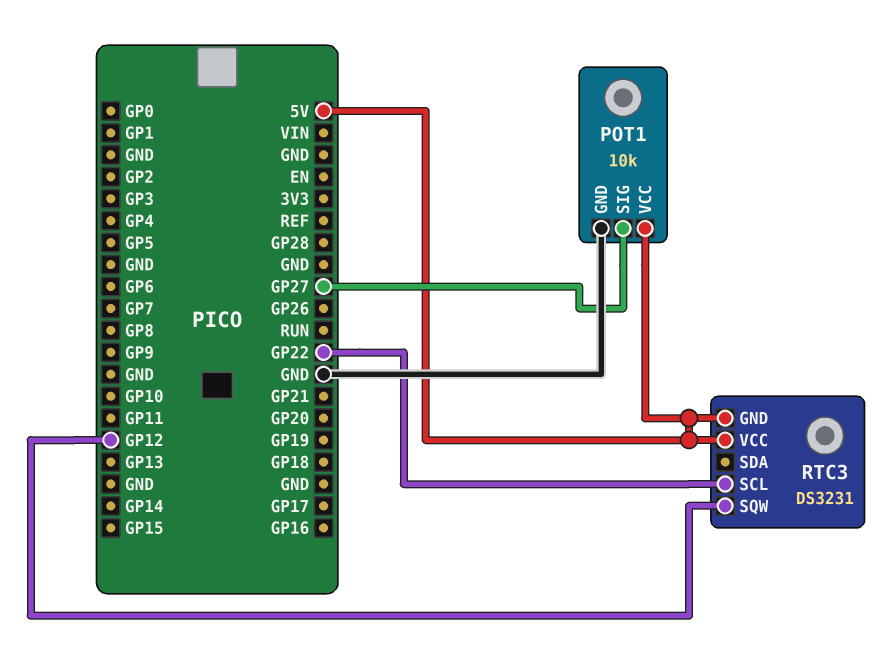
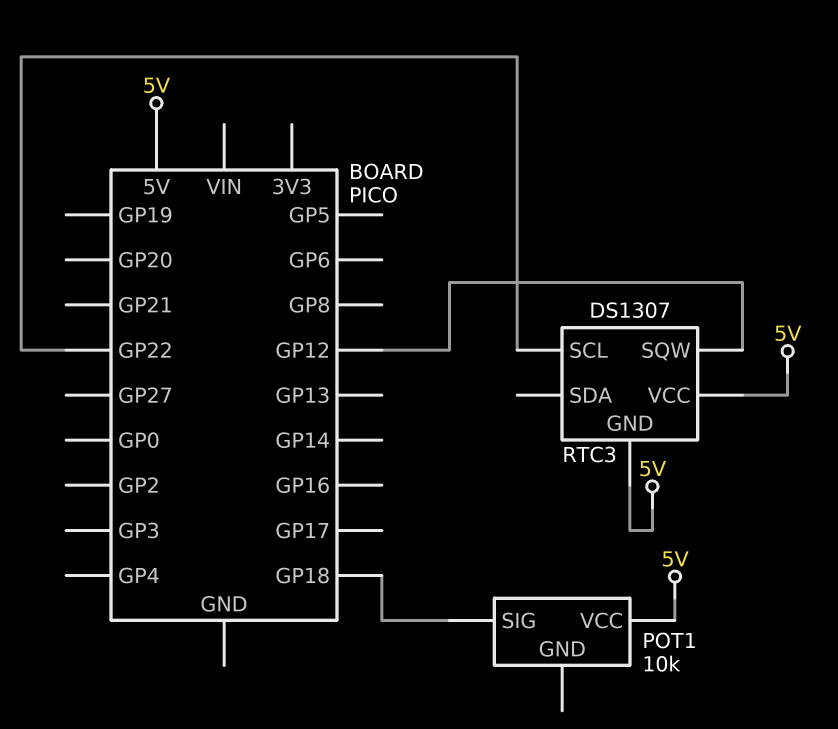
POT1 pin GND: GND -> none
POT1 pin SIG: GP27 -> GP18
RTC3: DS3231 -> DS1307

